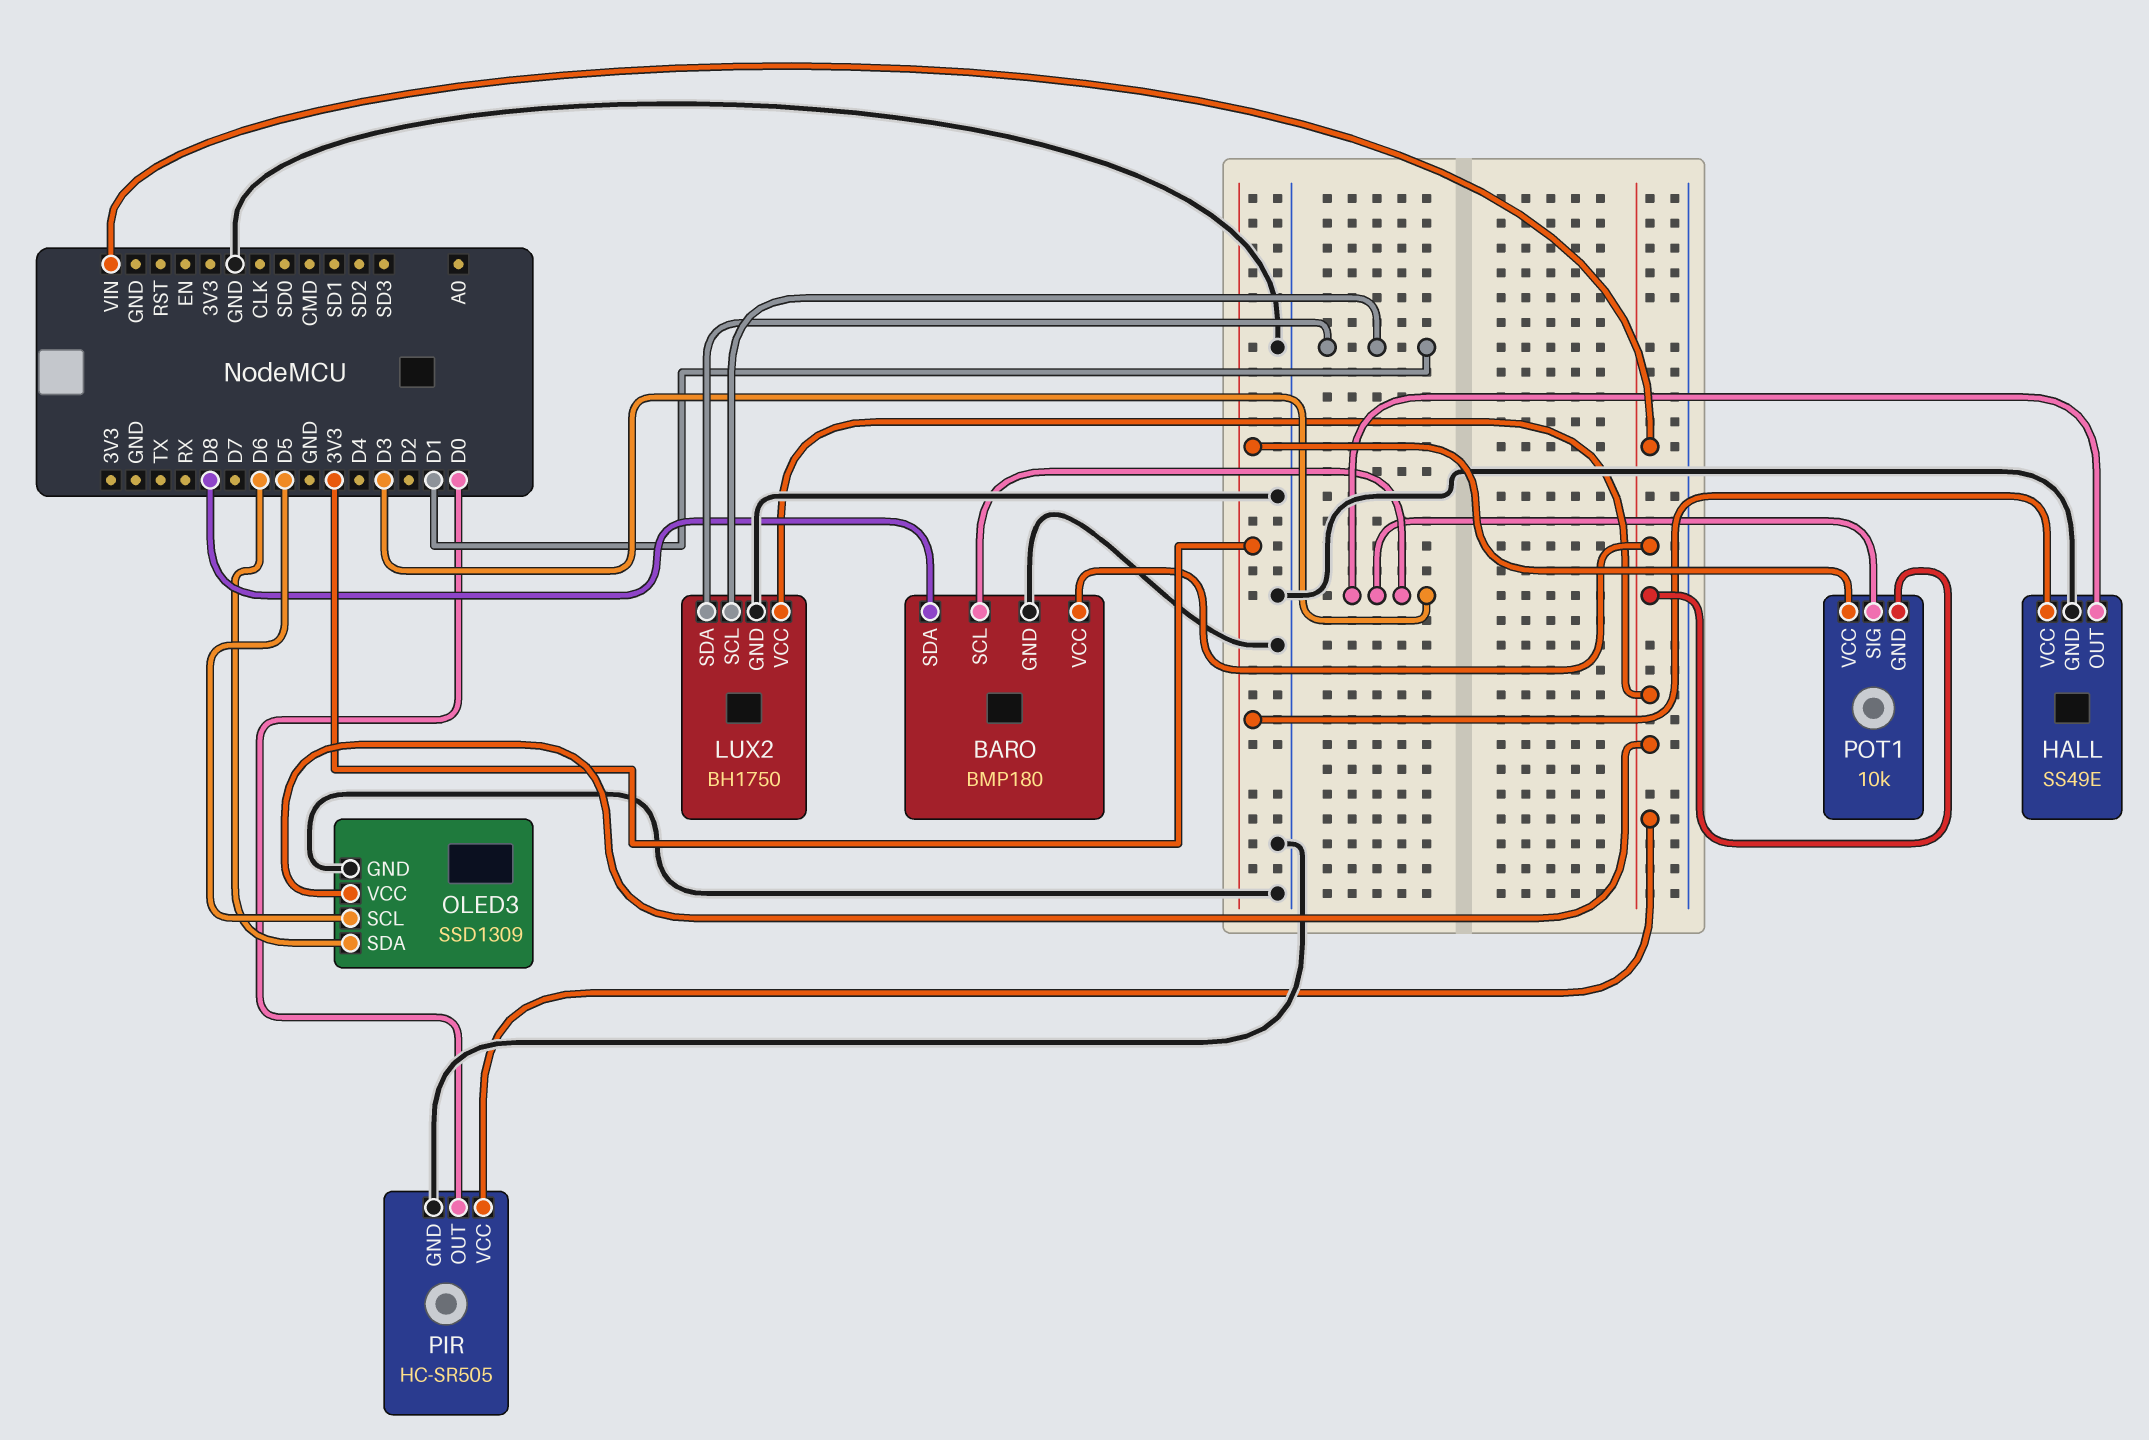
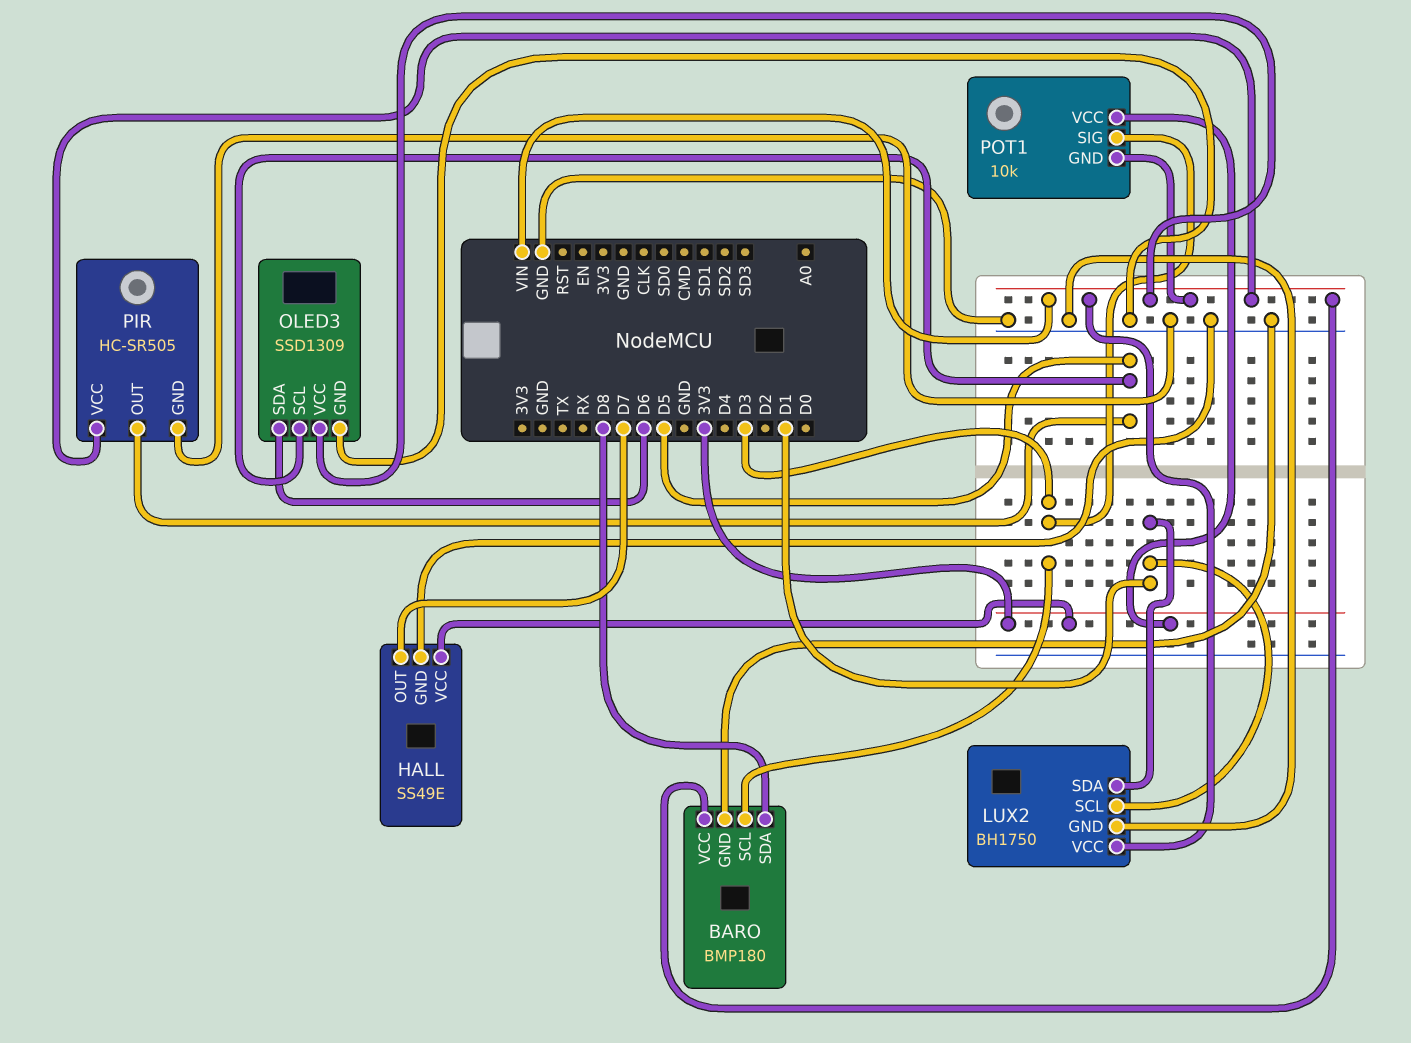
HALL pin OUT: D3 -> D7
PIR pin OUT: D0 -> D5

